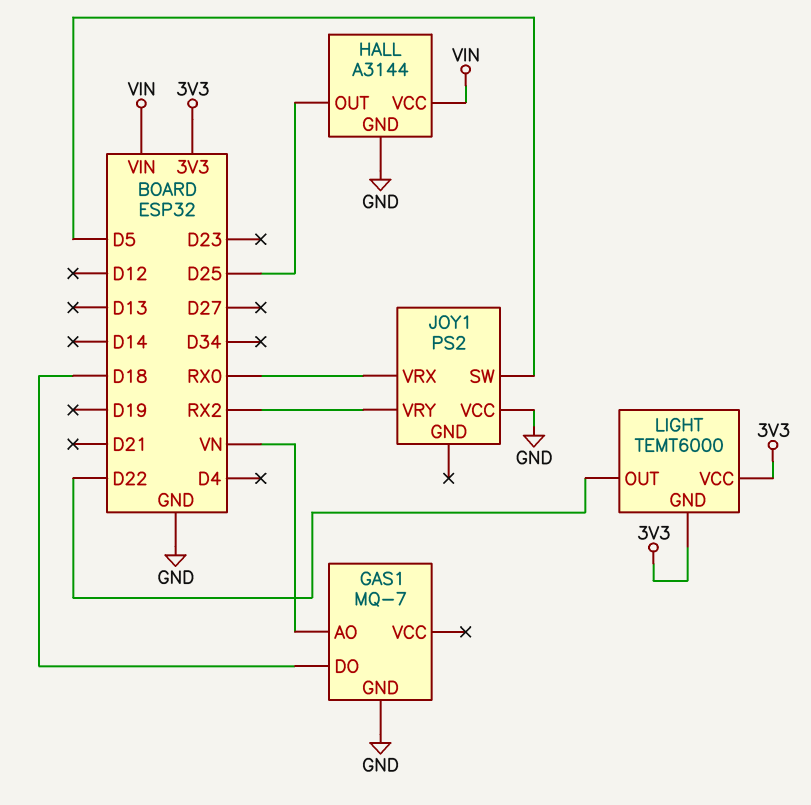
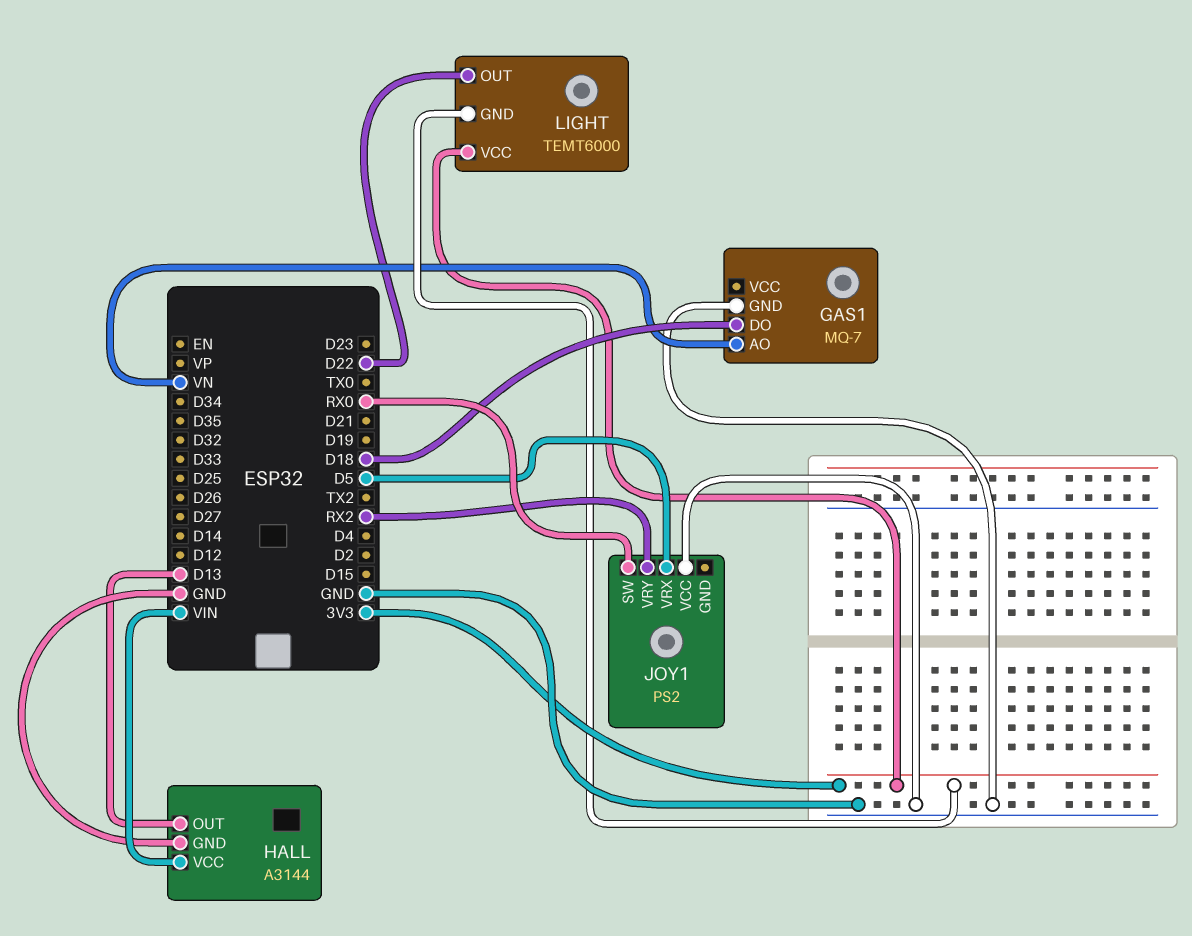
HALL pin OUT: D25 -> D13
JOY1 pin SW: D5 -> RX0
JOY1 pin VRX: RX0 -> D5

